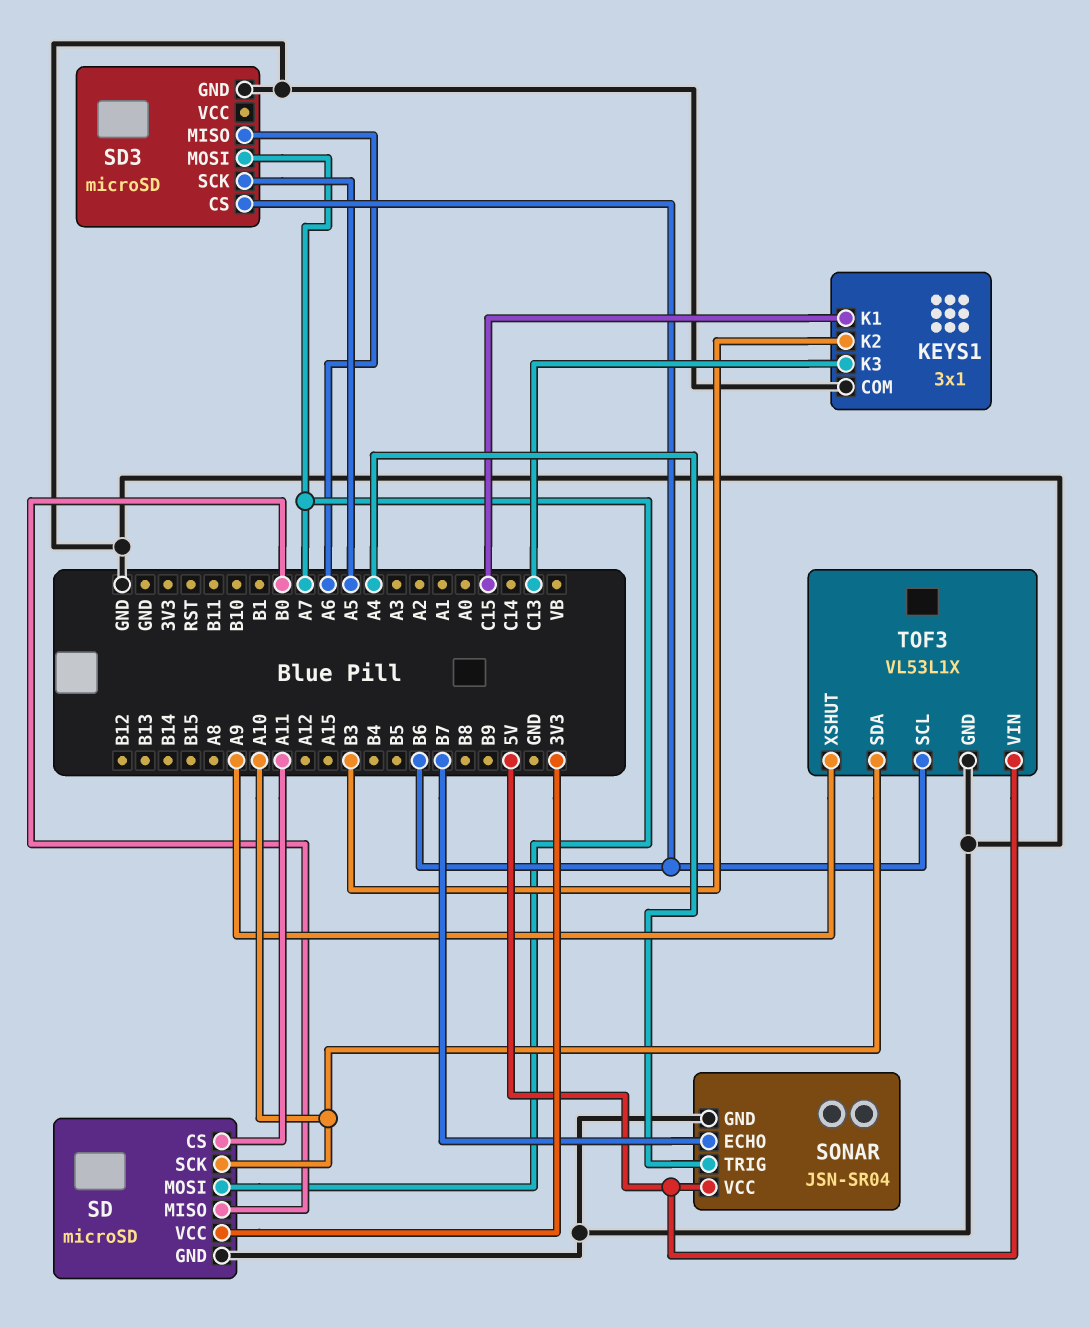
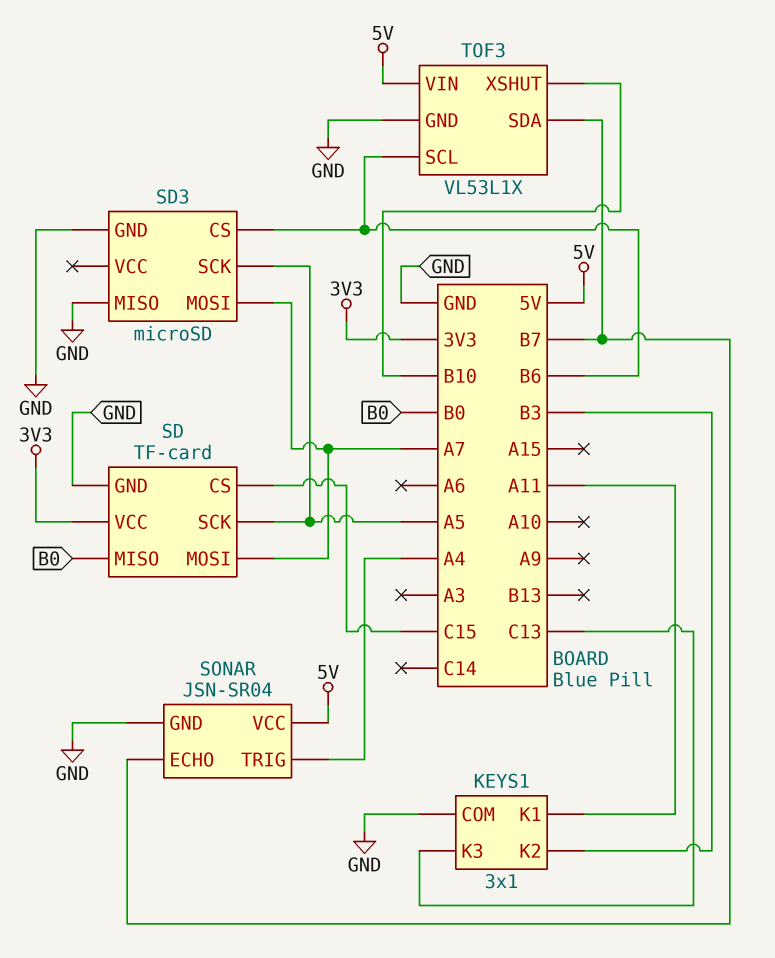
KEYS1 pin K1: C15 -> A11
SD: microSD -> TF-card
SD pin CS: A11 -> C15
SD pin SCK: A10 -> A5
SD3 pin MISO: A6 -> GND
TOF3 pin SDA: A10 -> B7
TOF3 pin XSHUT: A9 -> B10

